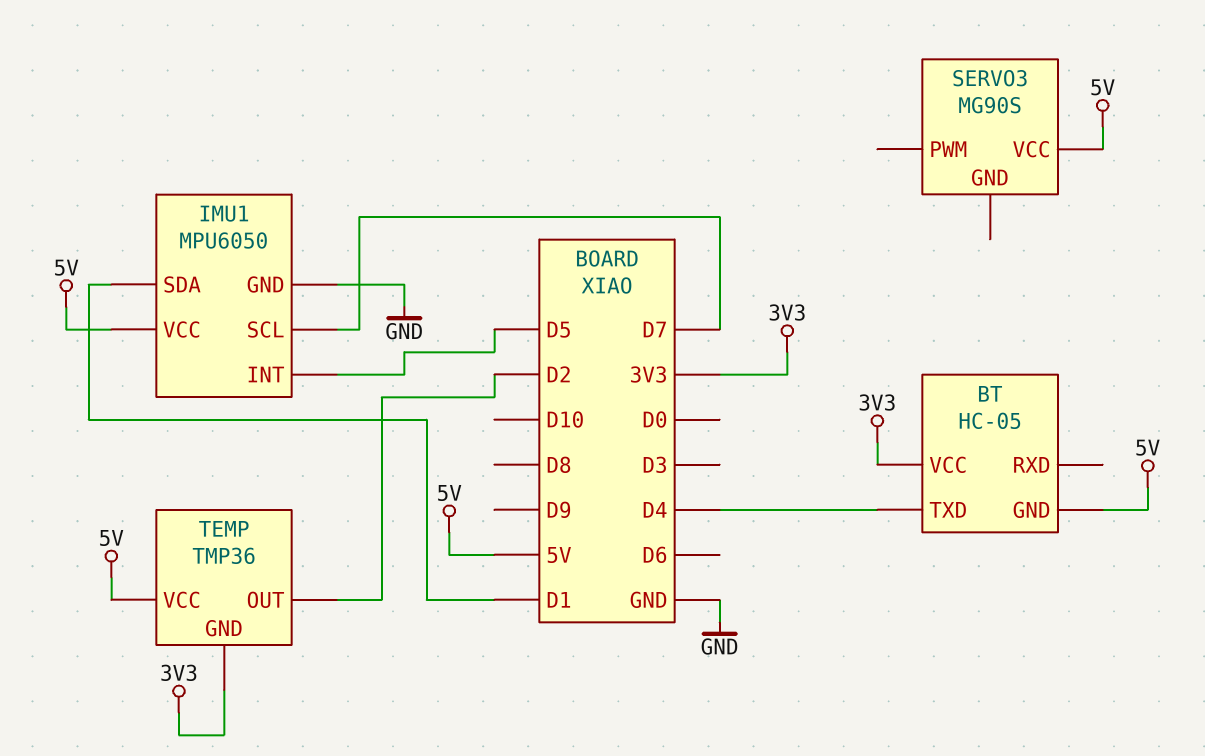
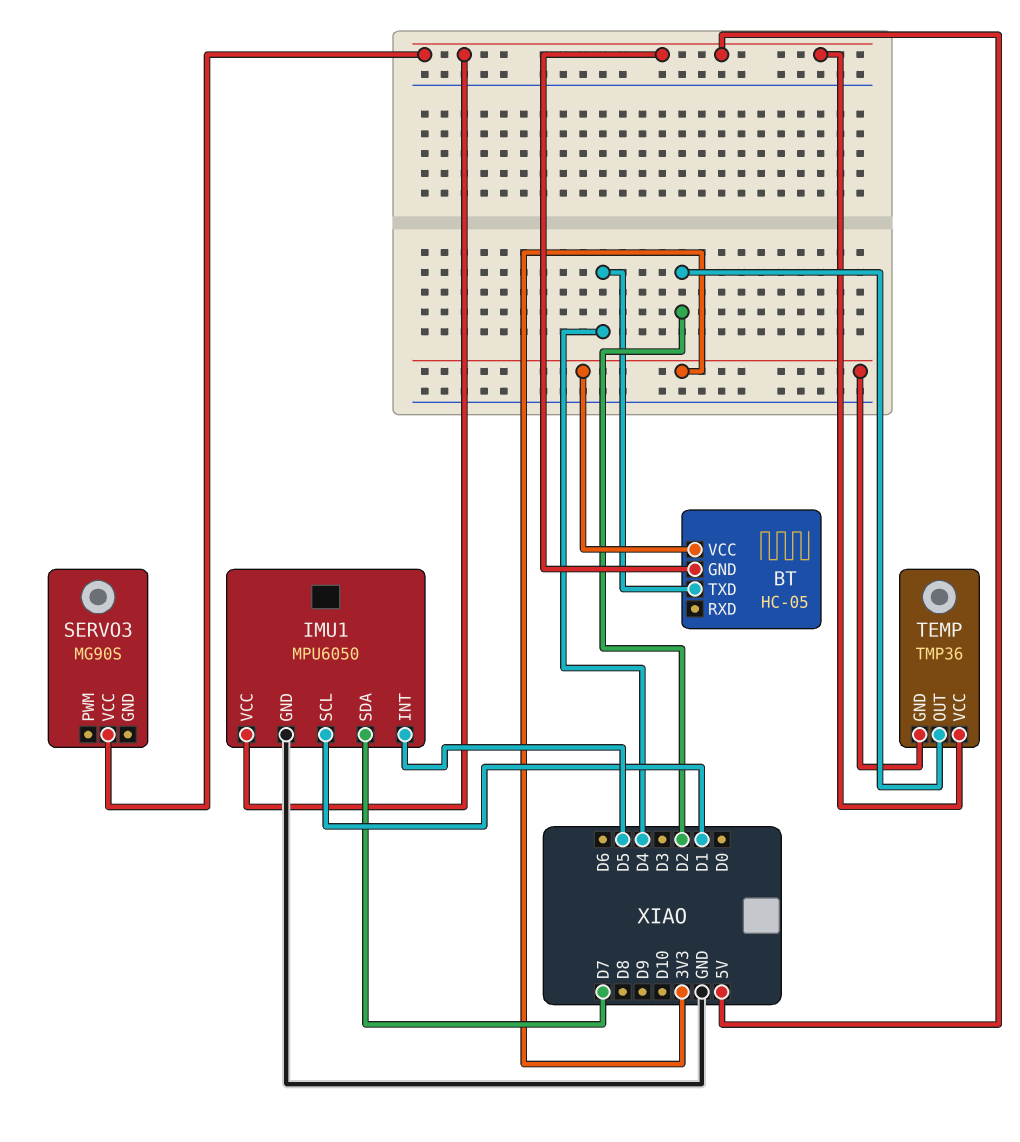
IMU1 pin SCL: D7 -> D1
IMU1 pin SDA: D1 -> D7

